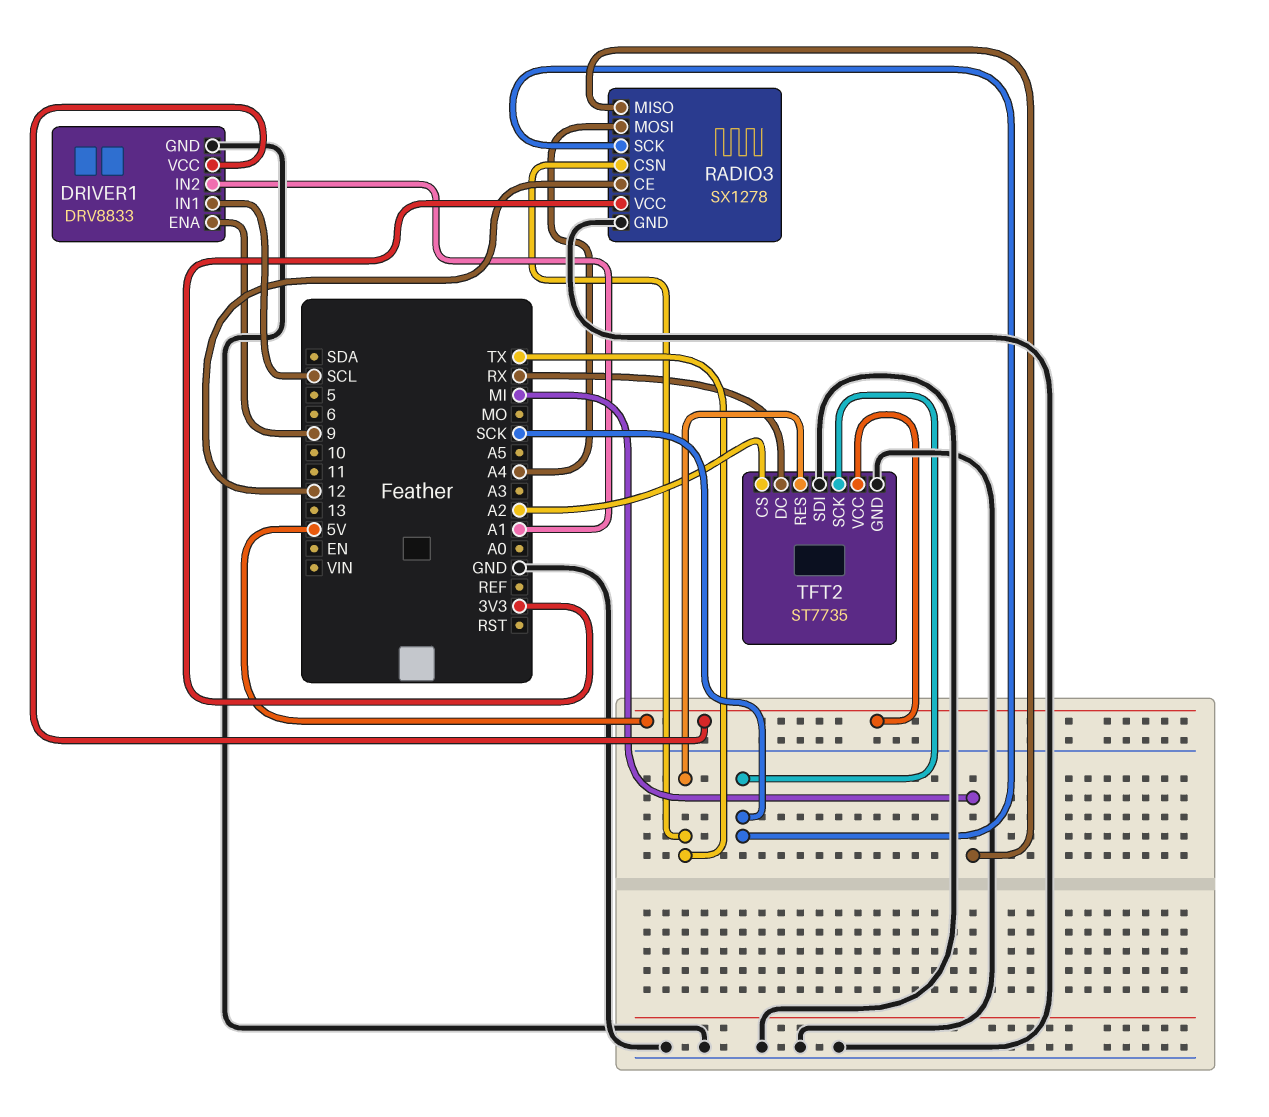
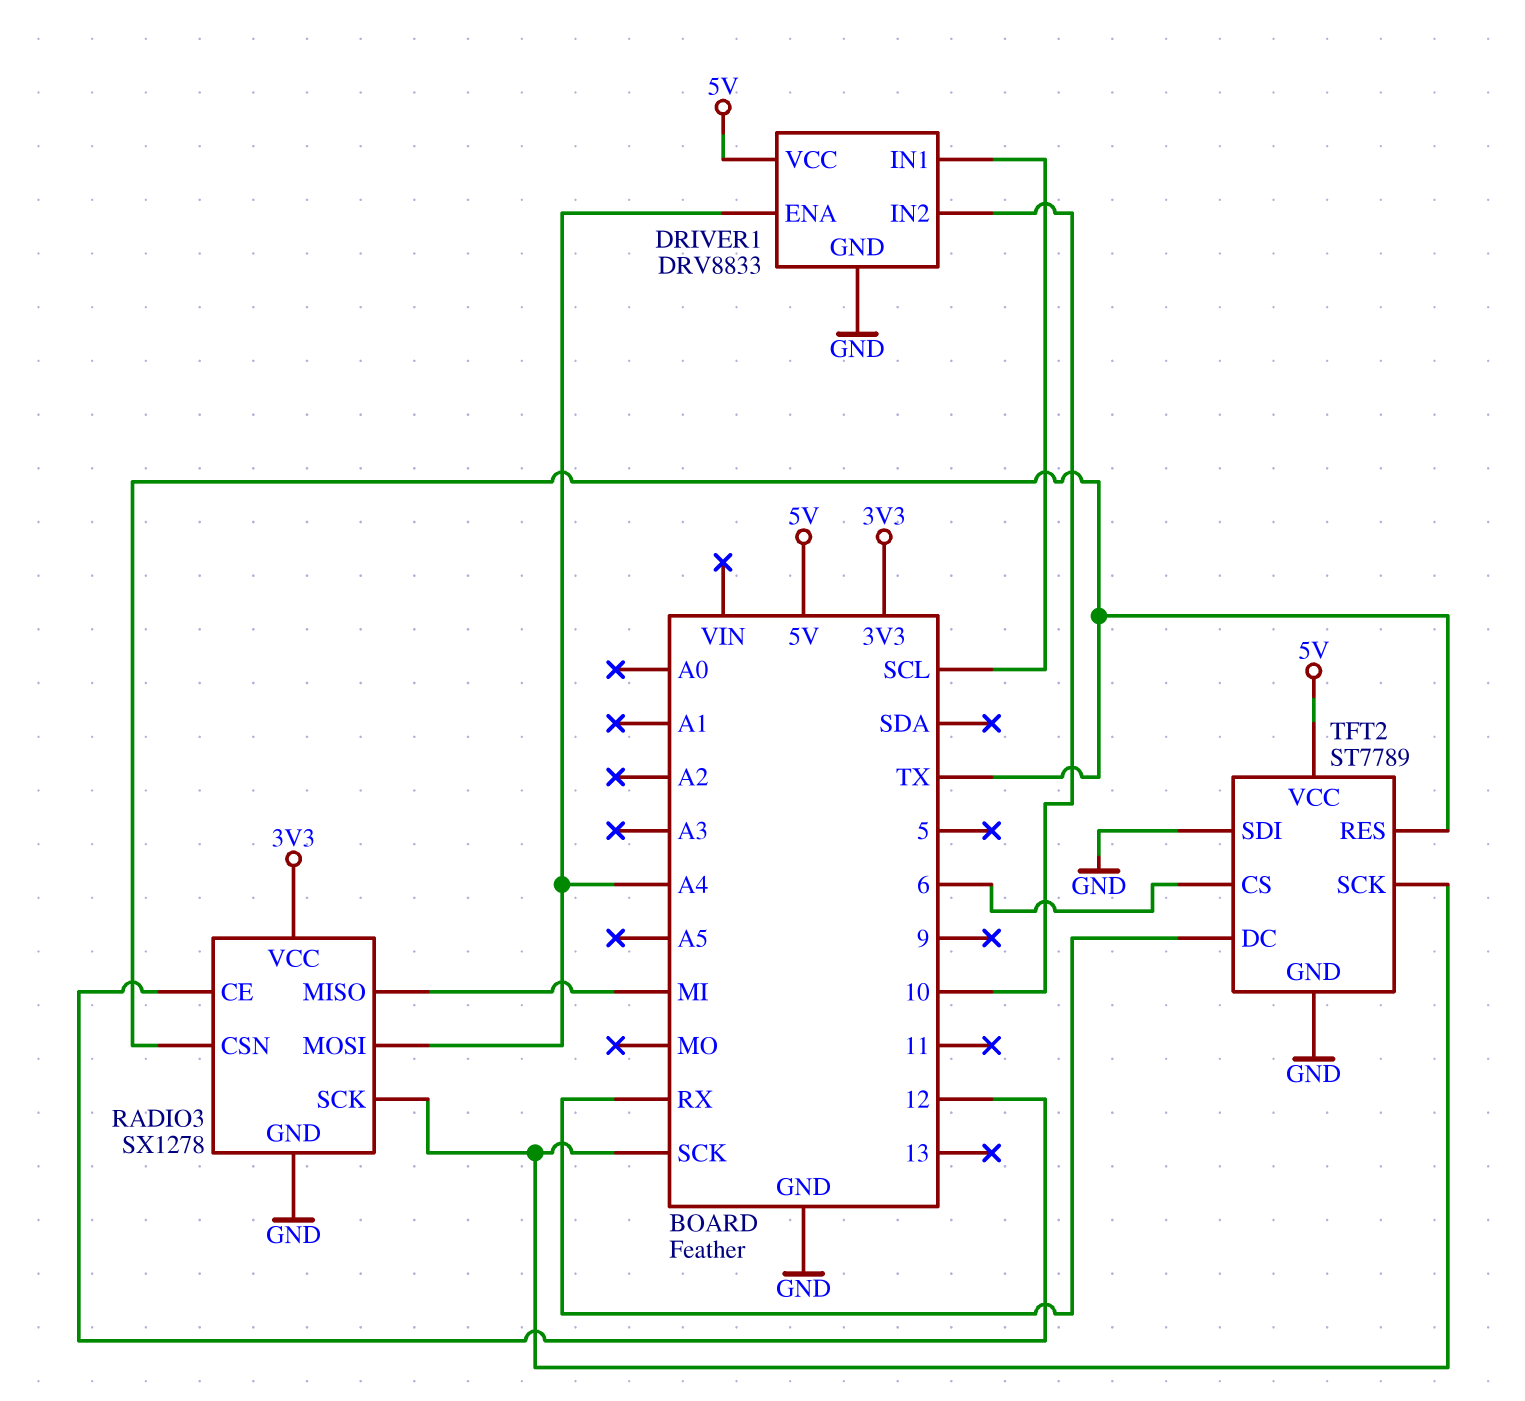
DRIVER1 pin ENA: 9 -> A4
DRIVER1 pin IN2: A1 -> 10
TFT2: ST7735 -> ST7789
TFT2 pin CS: A2 -> 6

